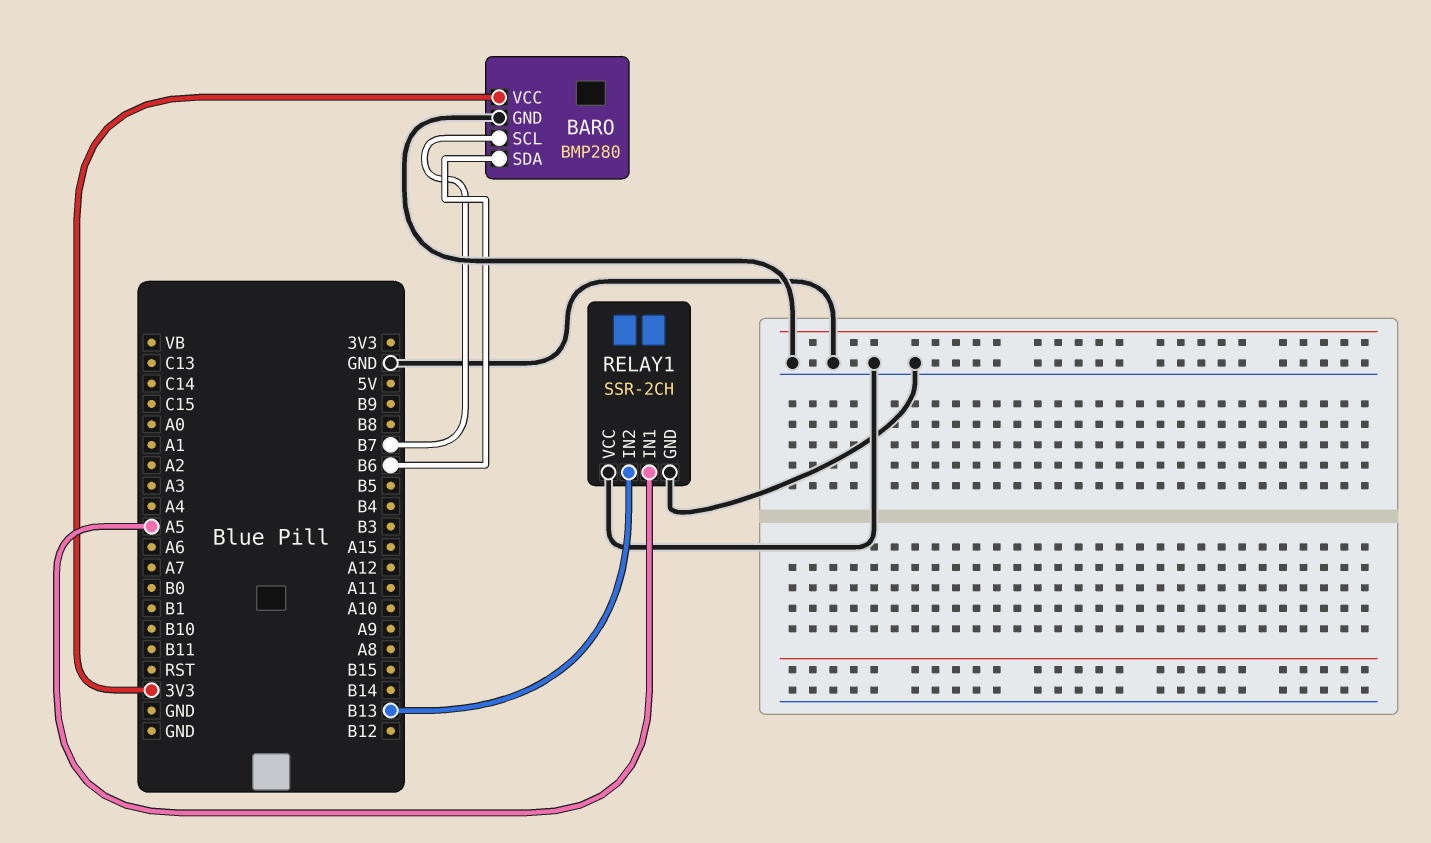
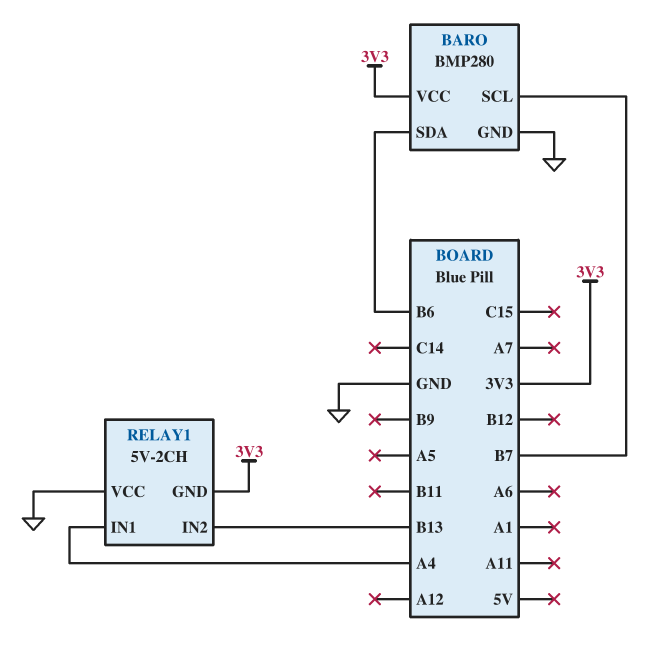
RELAY1: SSR-2CH -> 5V-2CH
RELAY1 pin GND: GND -> 3V3
RELAY1 pin IN1: A5 -> A4

